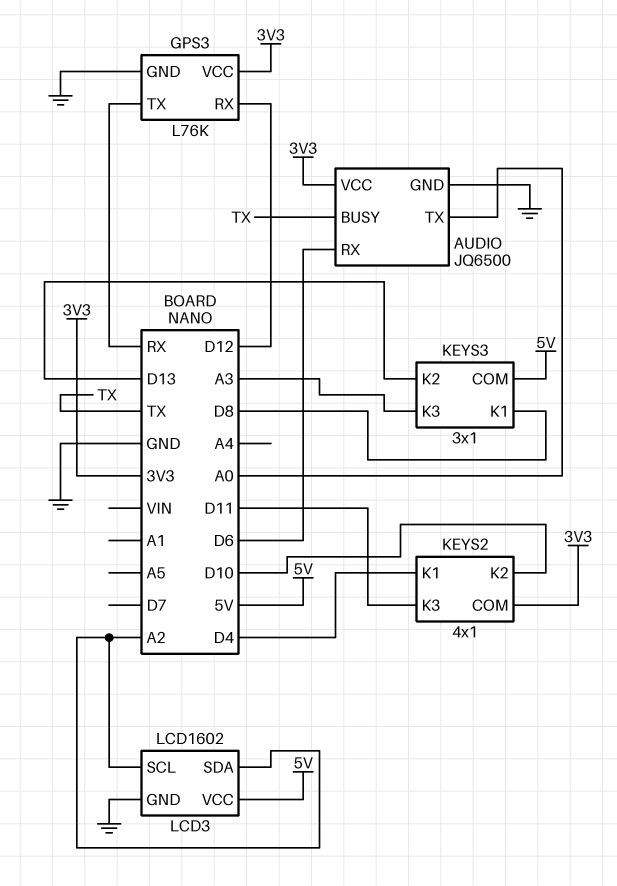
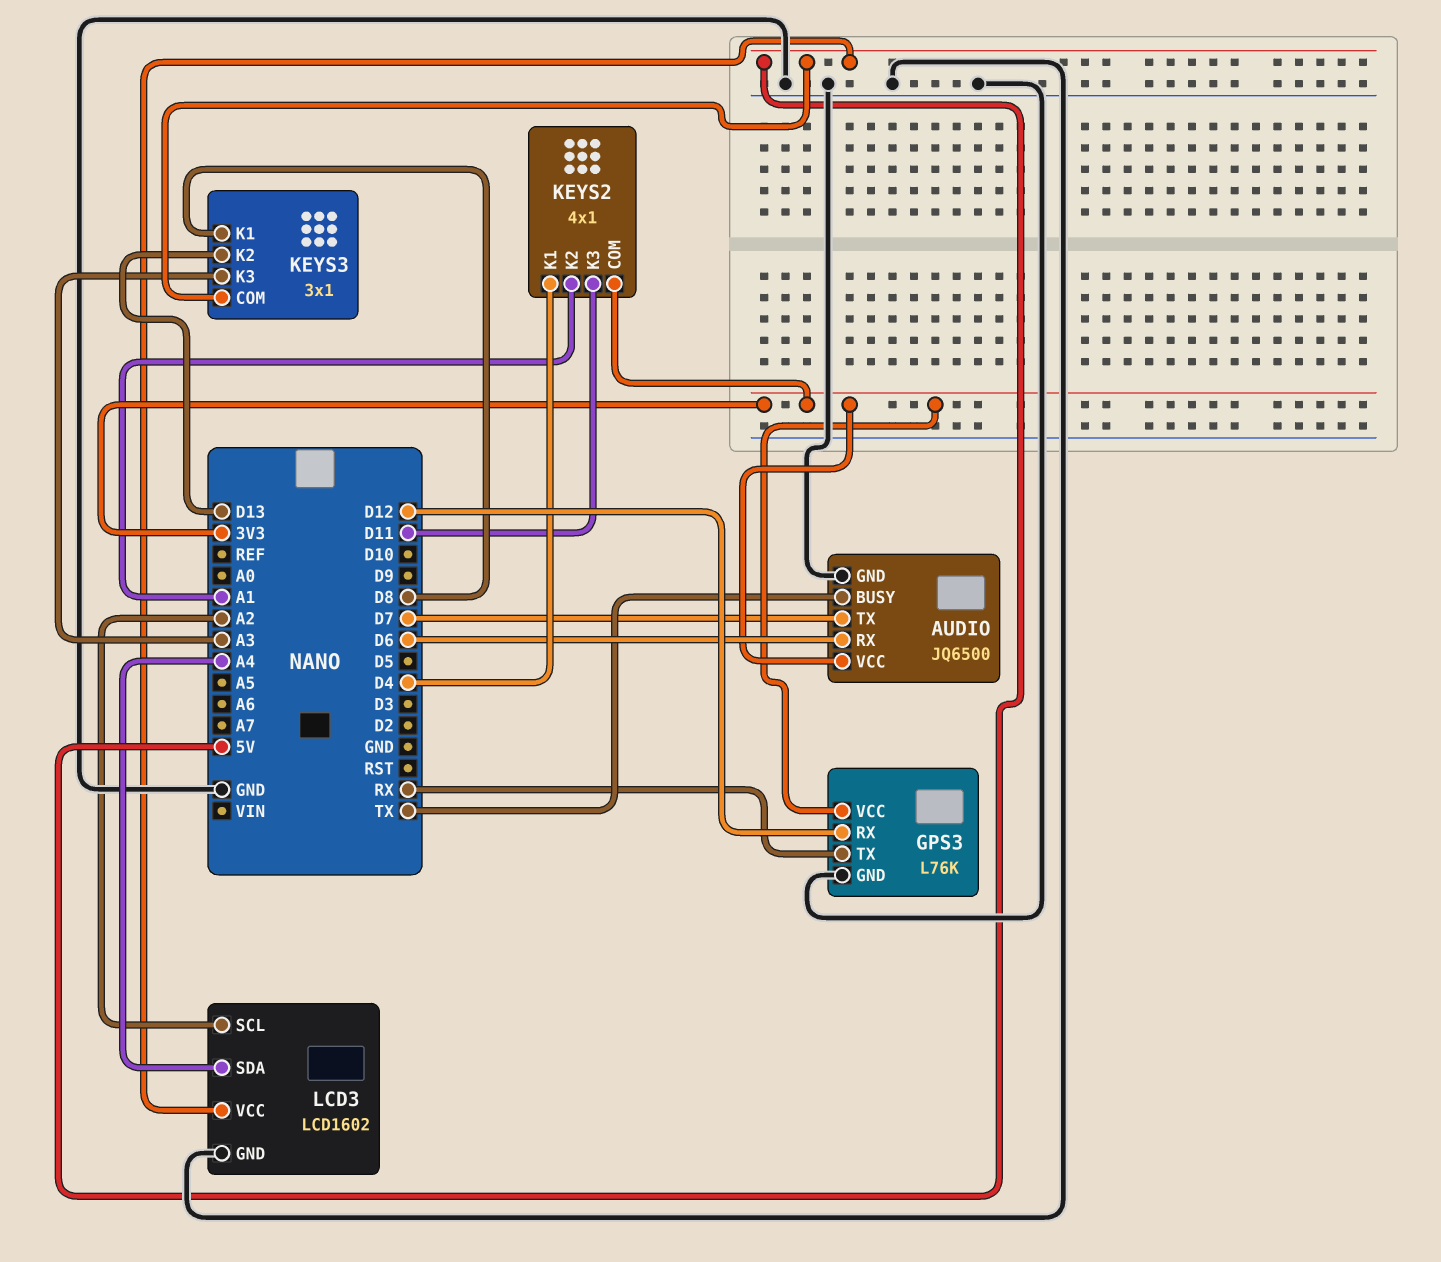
AUDIO pin TX: A0 -> D7
KEYS2 pin K2: D10 -> A1
LCD3 pin SDA: A2 -> A4

